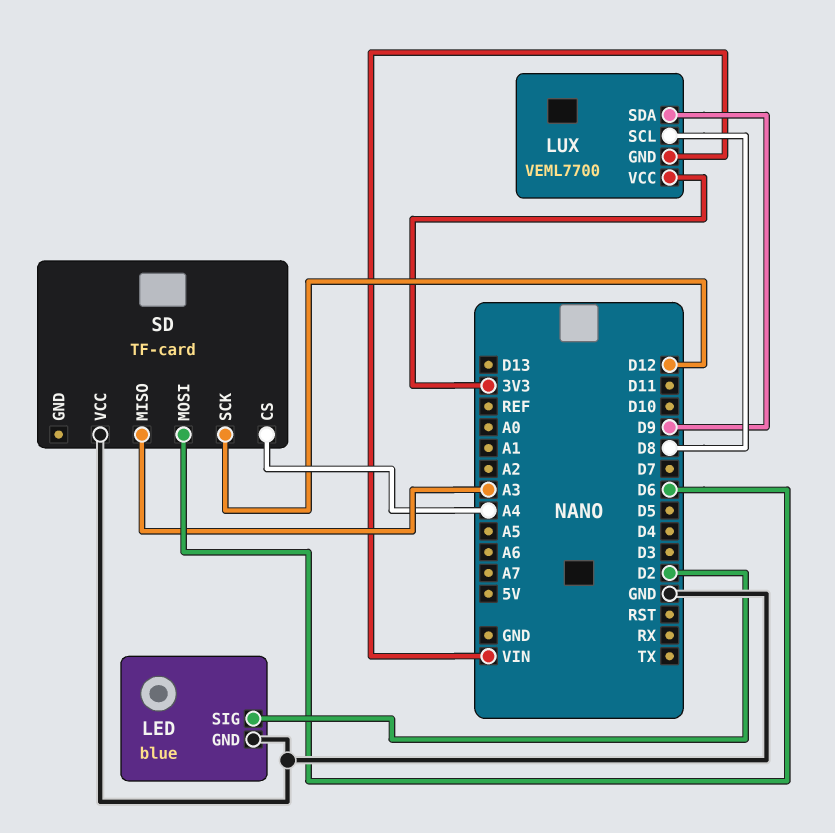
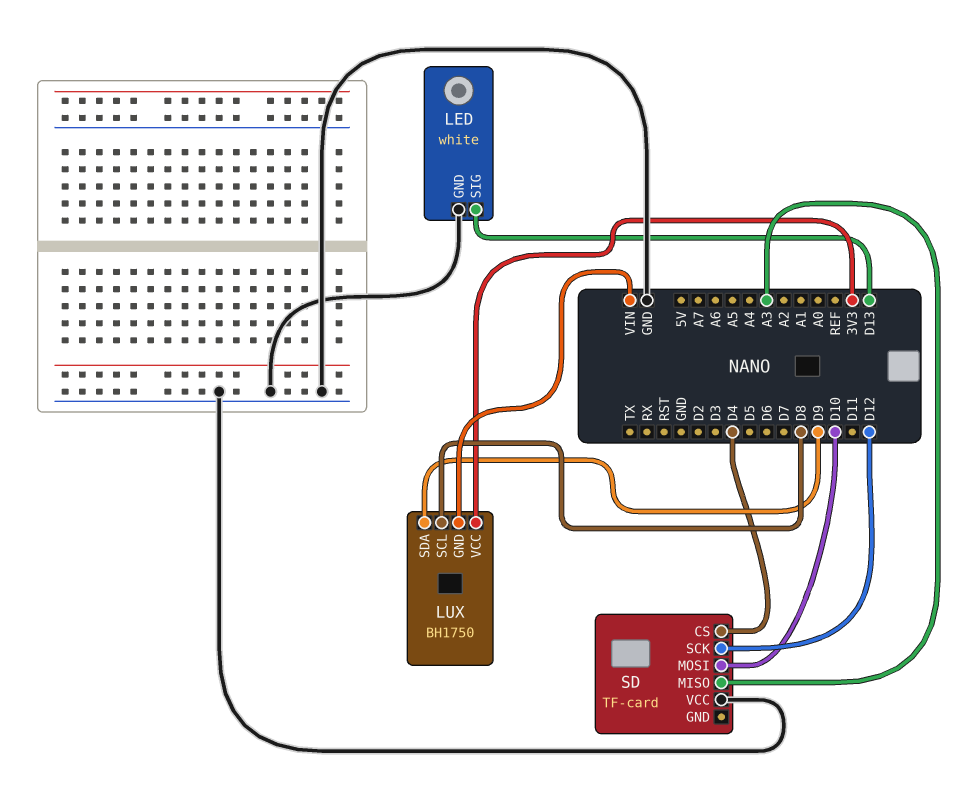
LED: blue -> white
LED pin SIG: D2 -> D13
LUX: VEML7700 -> BH1750
SD pin CS: A4 -> D4
SD pin MOSI: D6 -> D10

